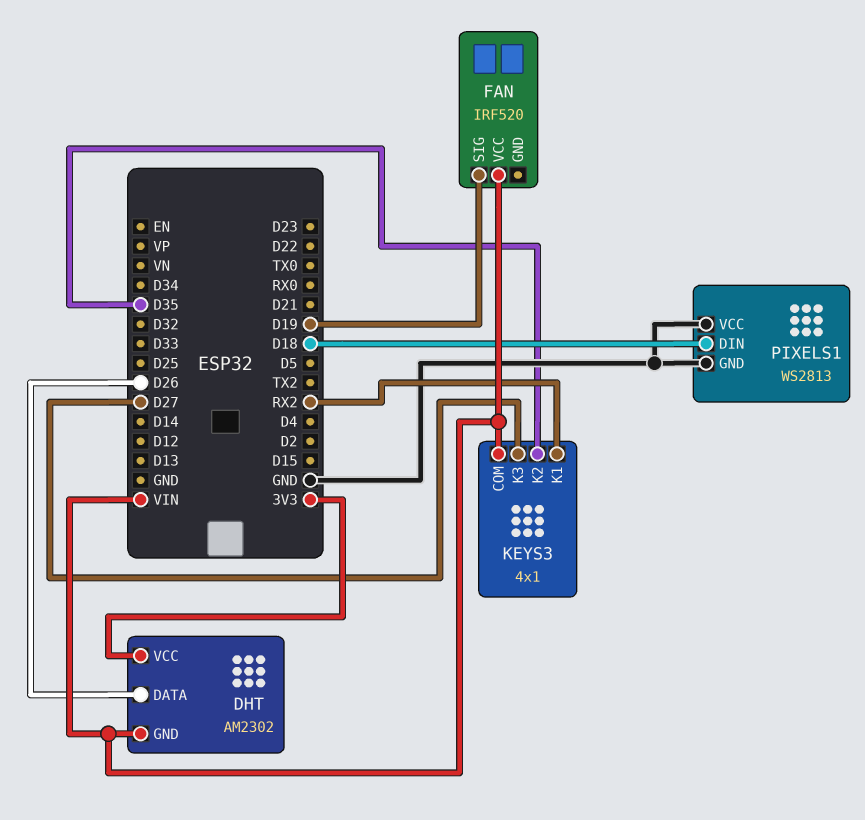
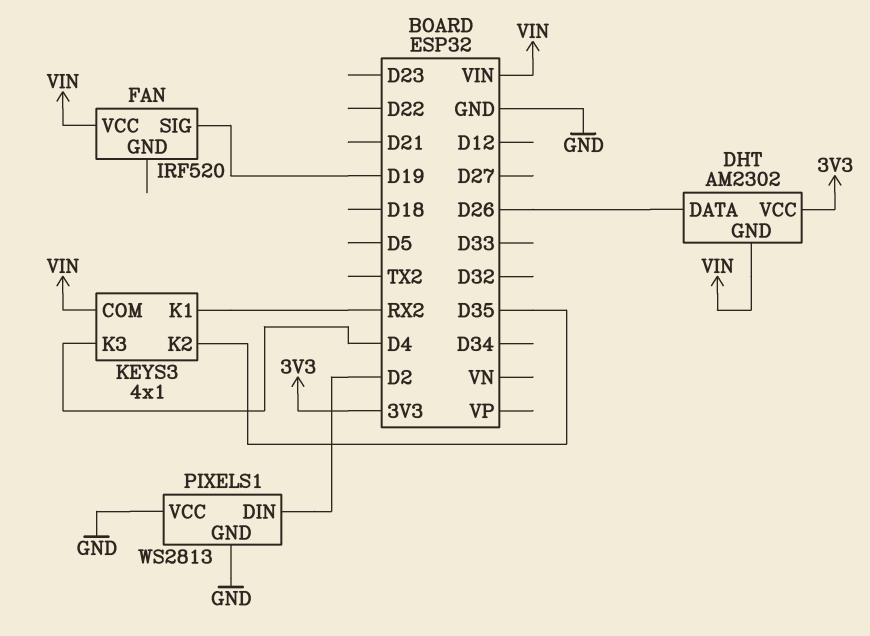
KEYS3 pin K3: D27 -> D4
PIXELS1 pin DIN: D18 -> D2

